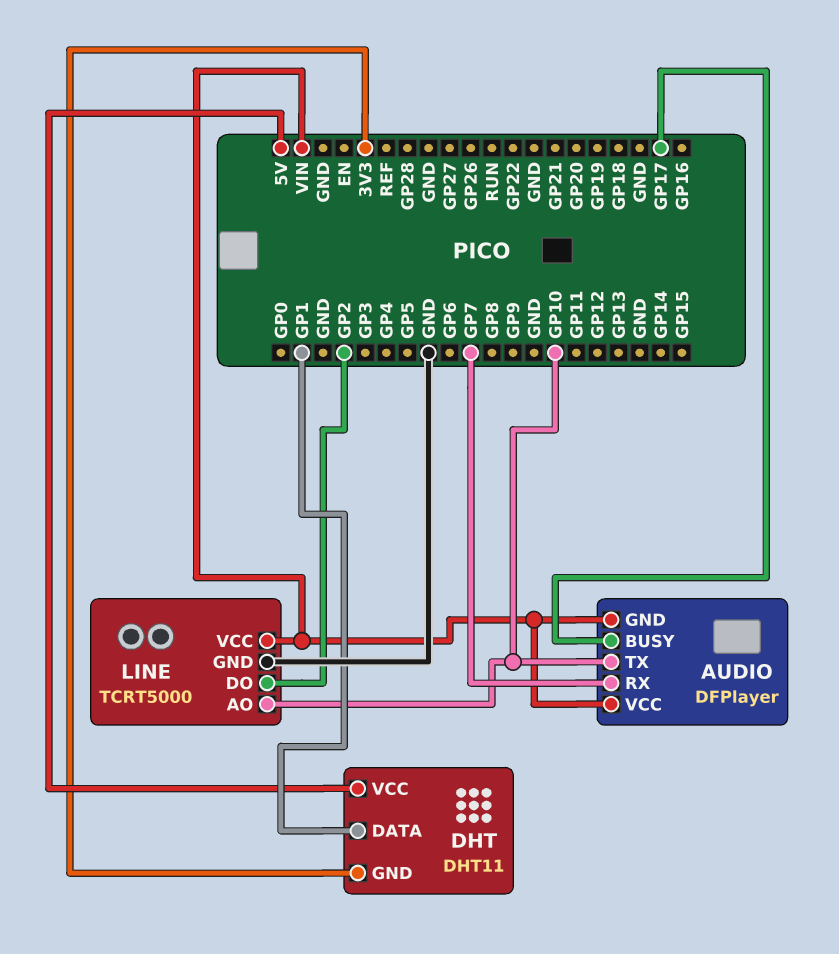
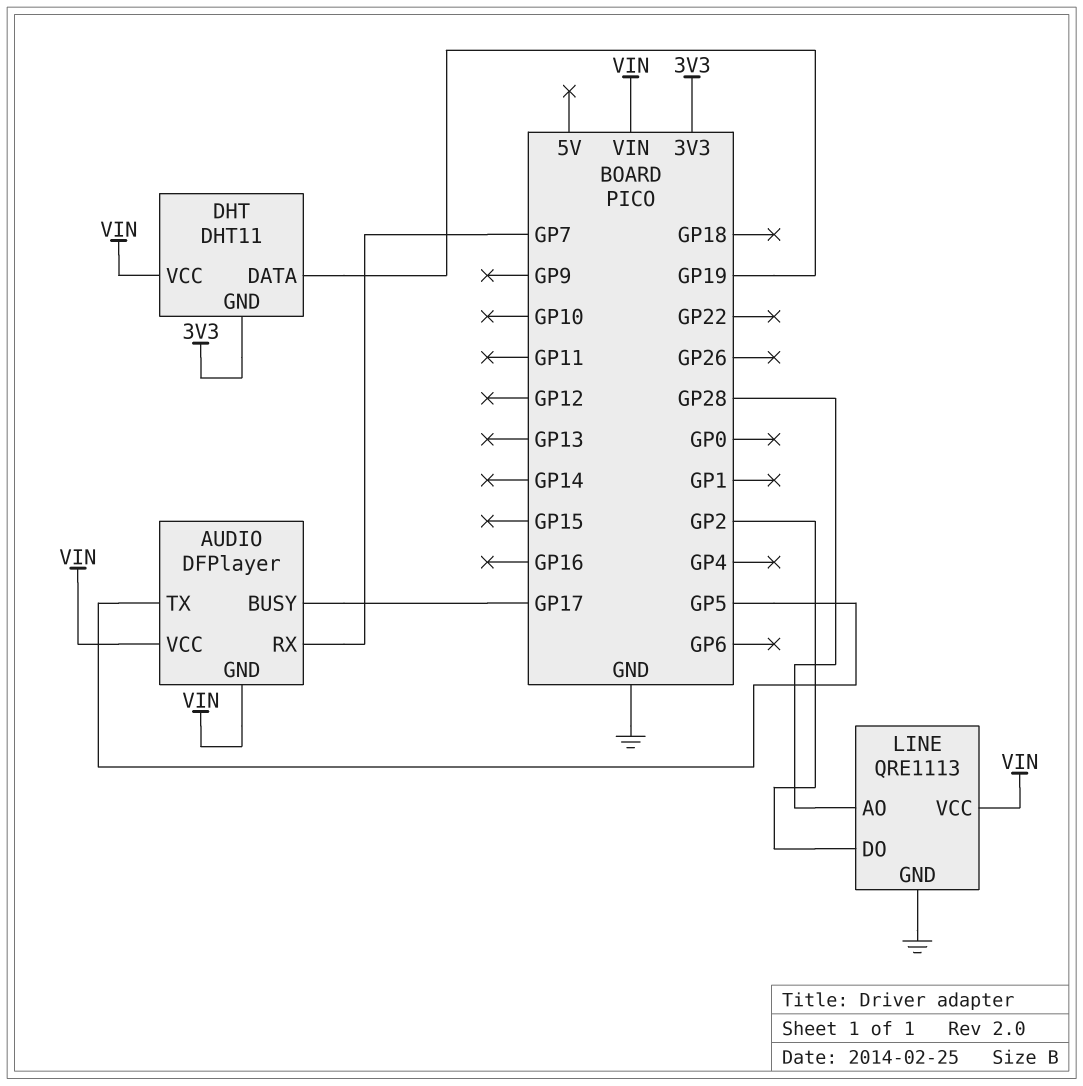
AUDIO pin TX: GP10 -> GP5
DHT pin DATA: GP1 -> GP19
DHT pin VCC: 5V -> VIN
LINE: TCRT5000 -> QRE1113
LINE pin AO: GP10 -> GP28

